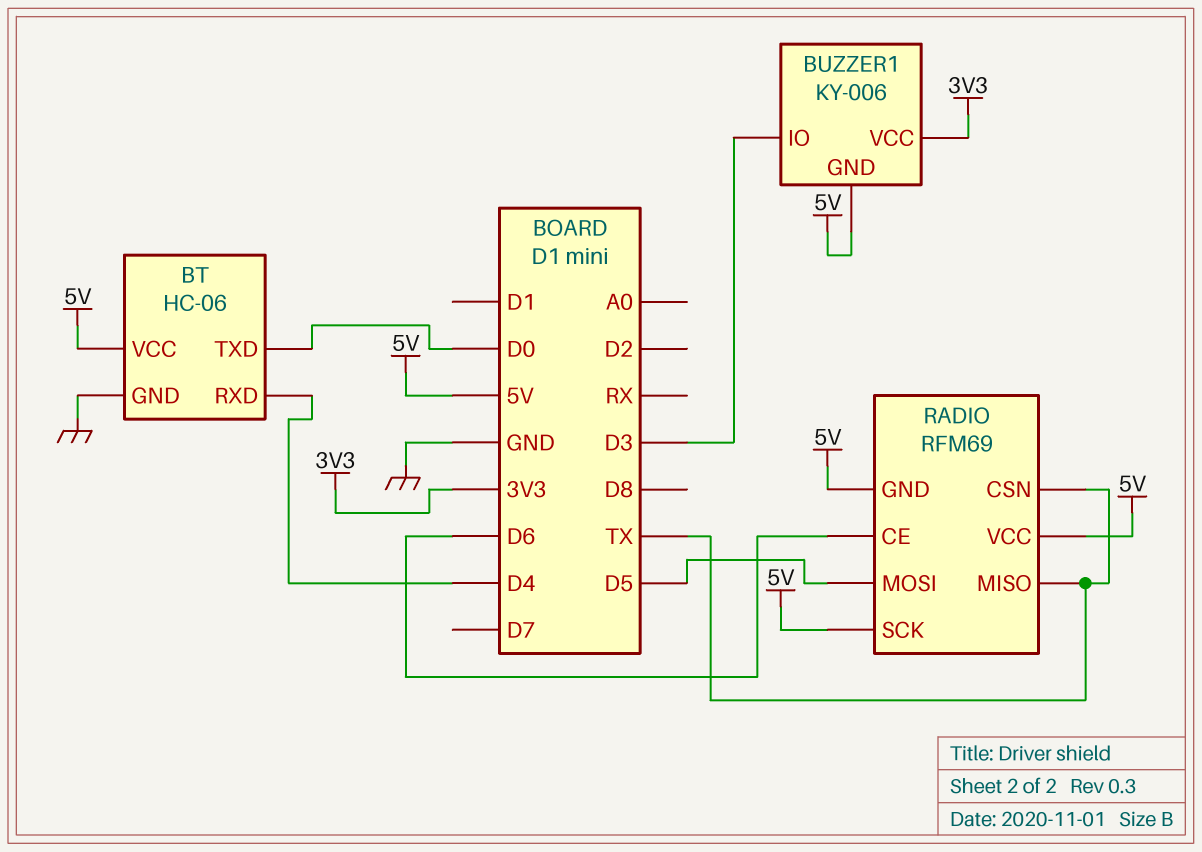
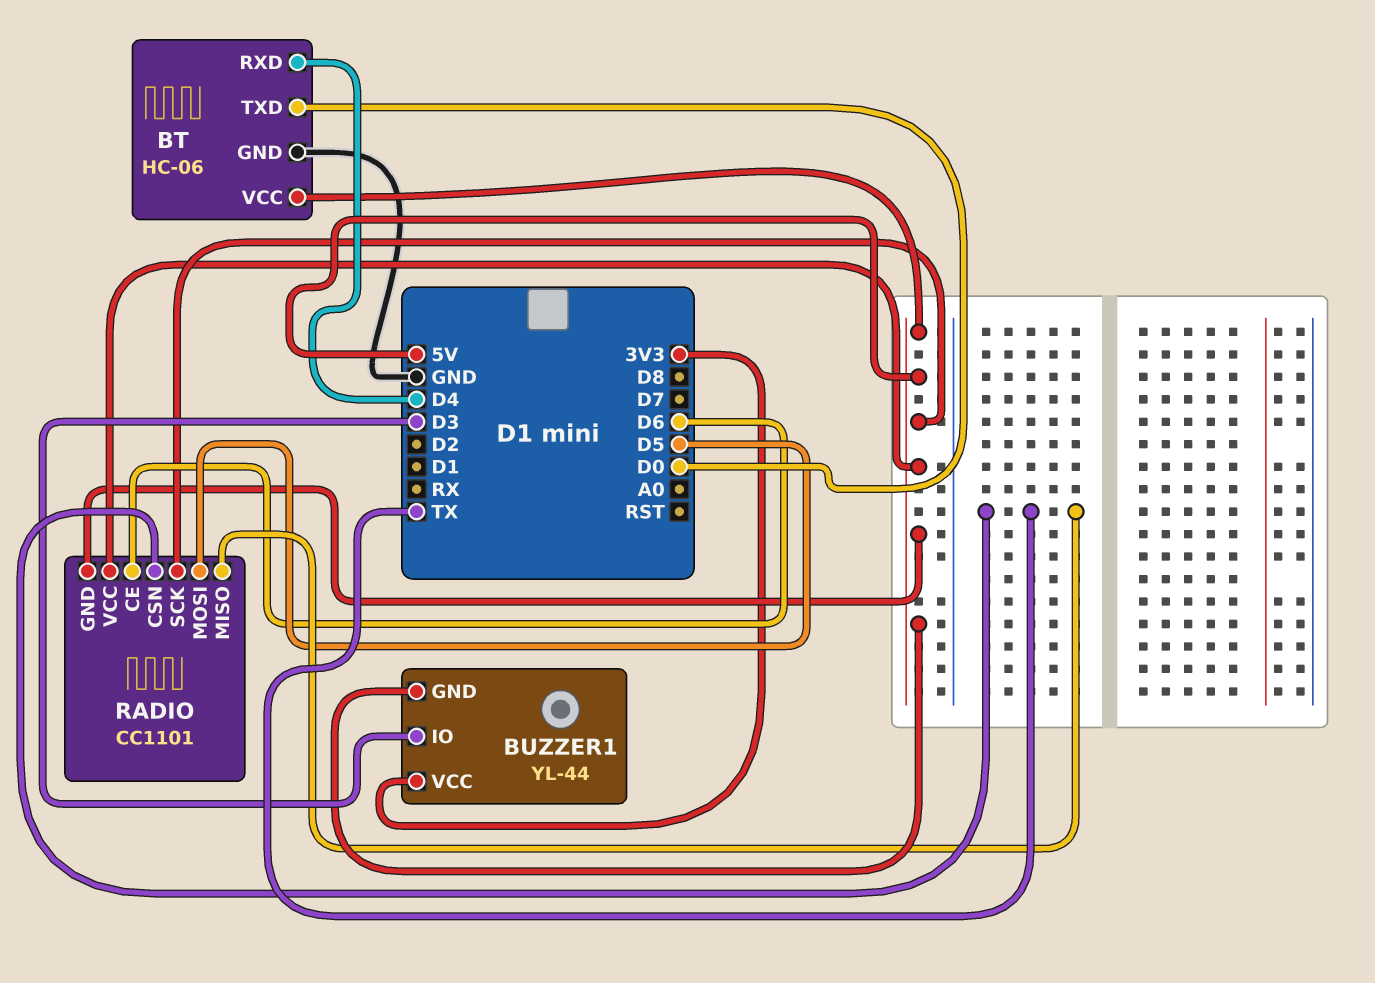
BUZZER1: KY-006 -> YL-44
RADIO: RFM69 -> CC1101

